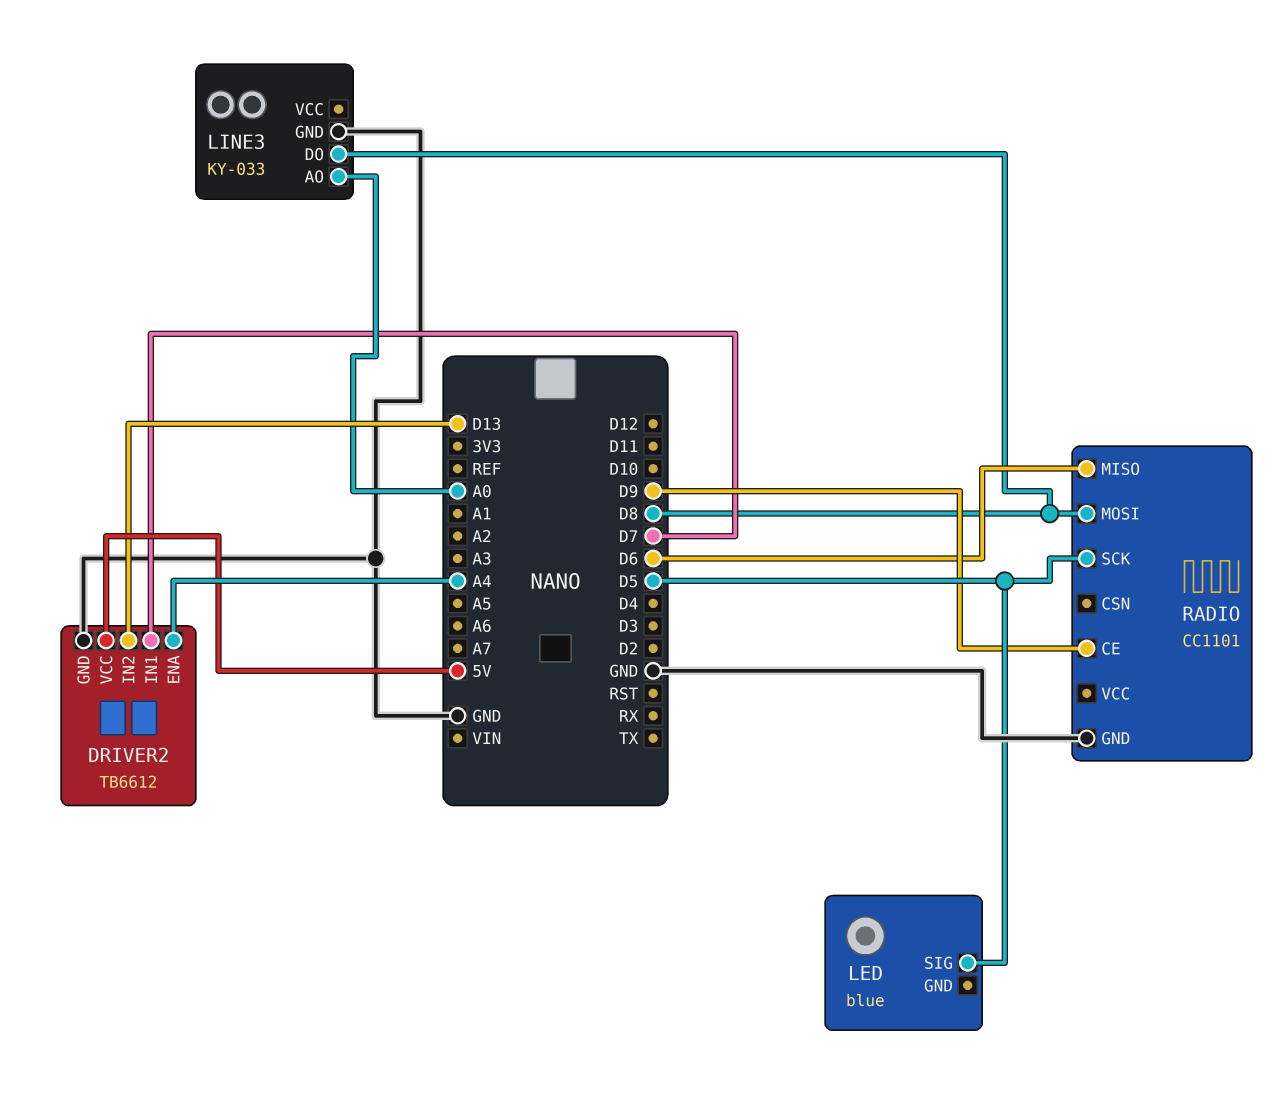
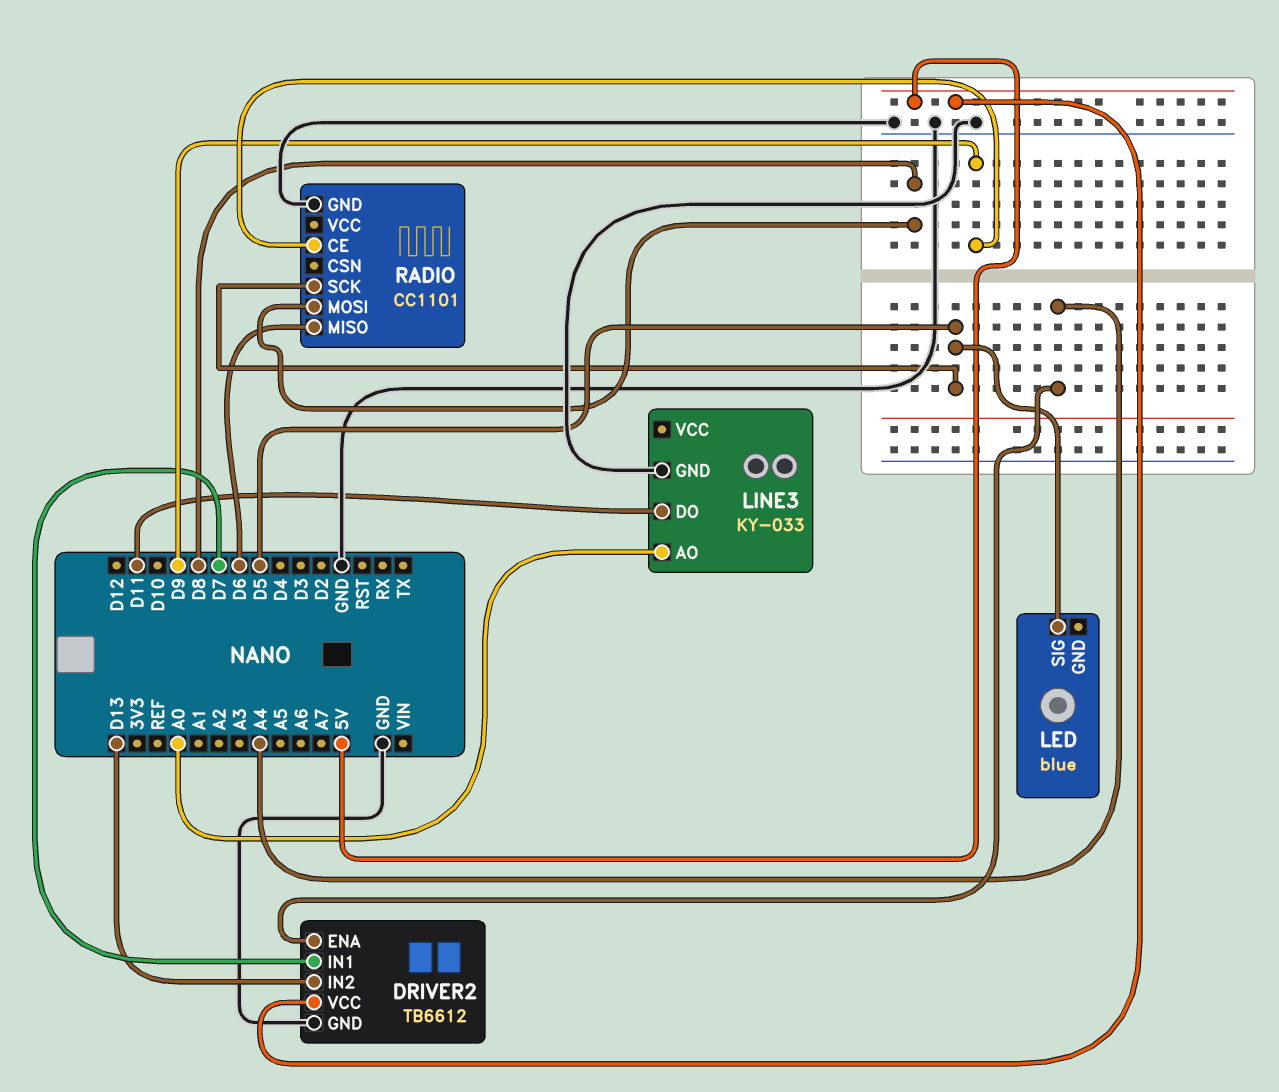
LINE3 pin DO: D8 -> D11

